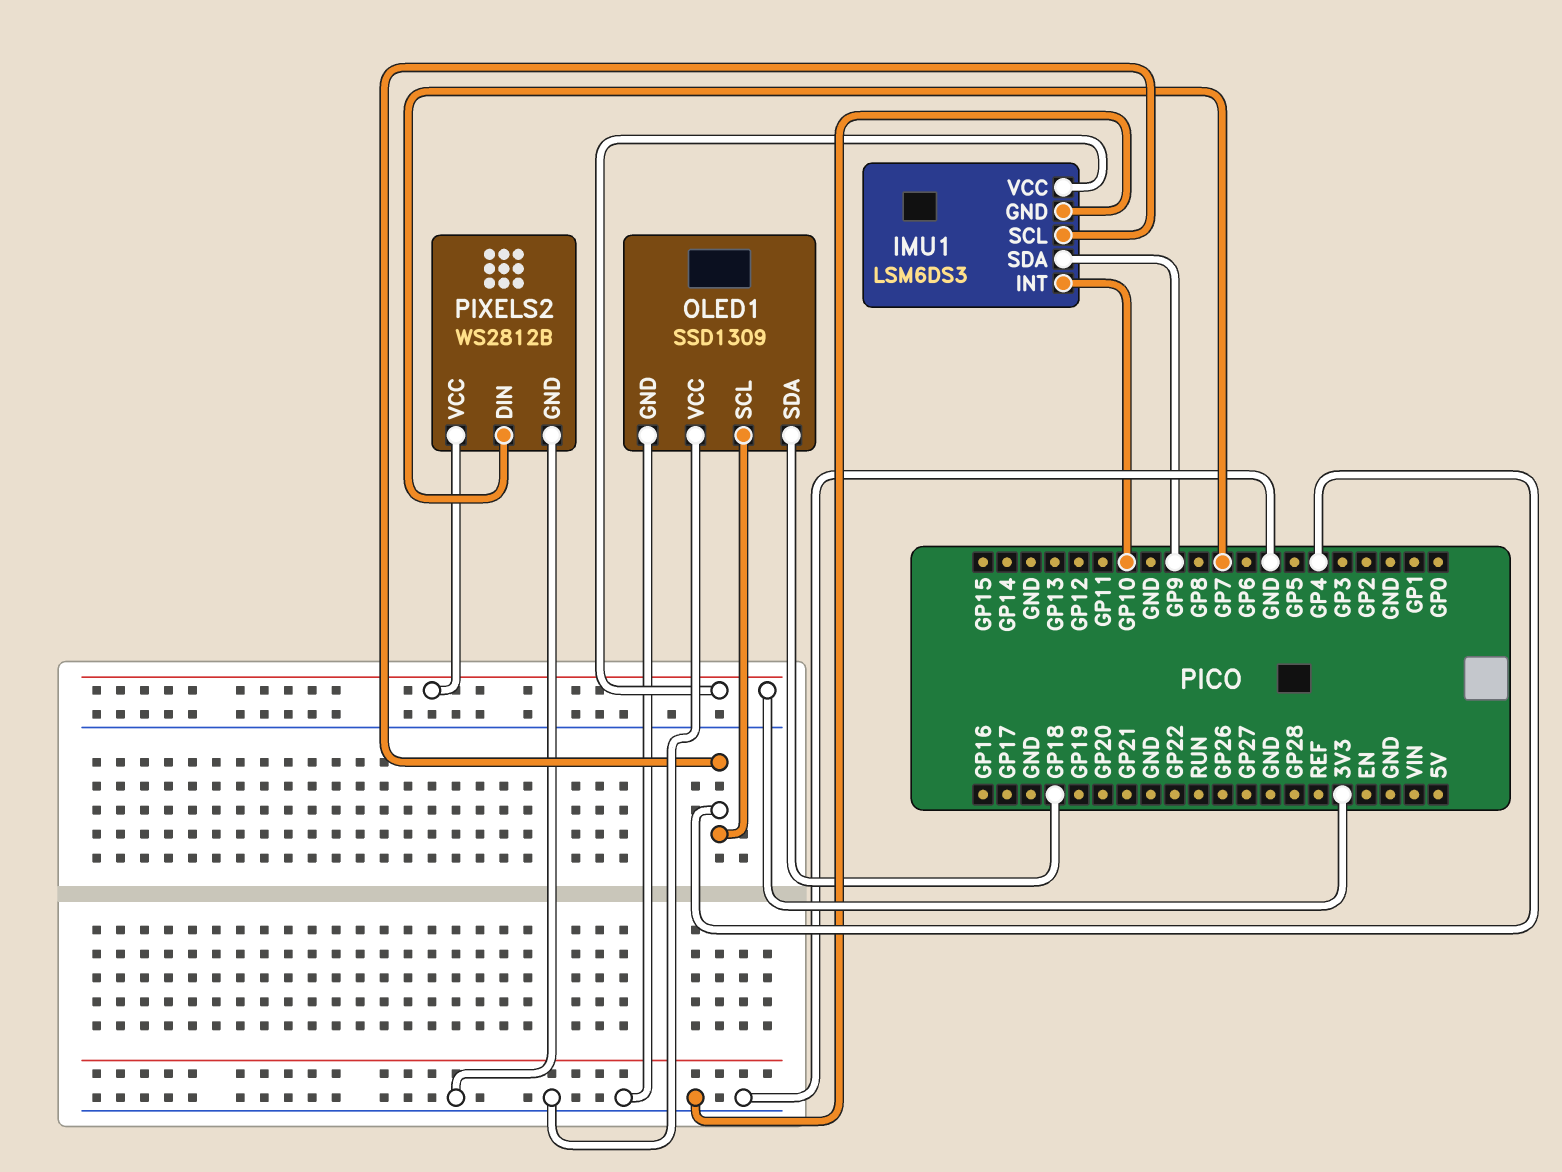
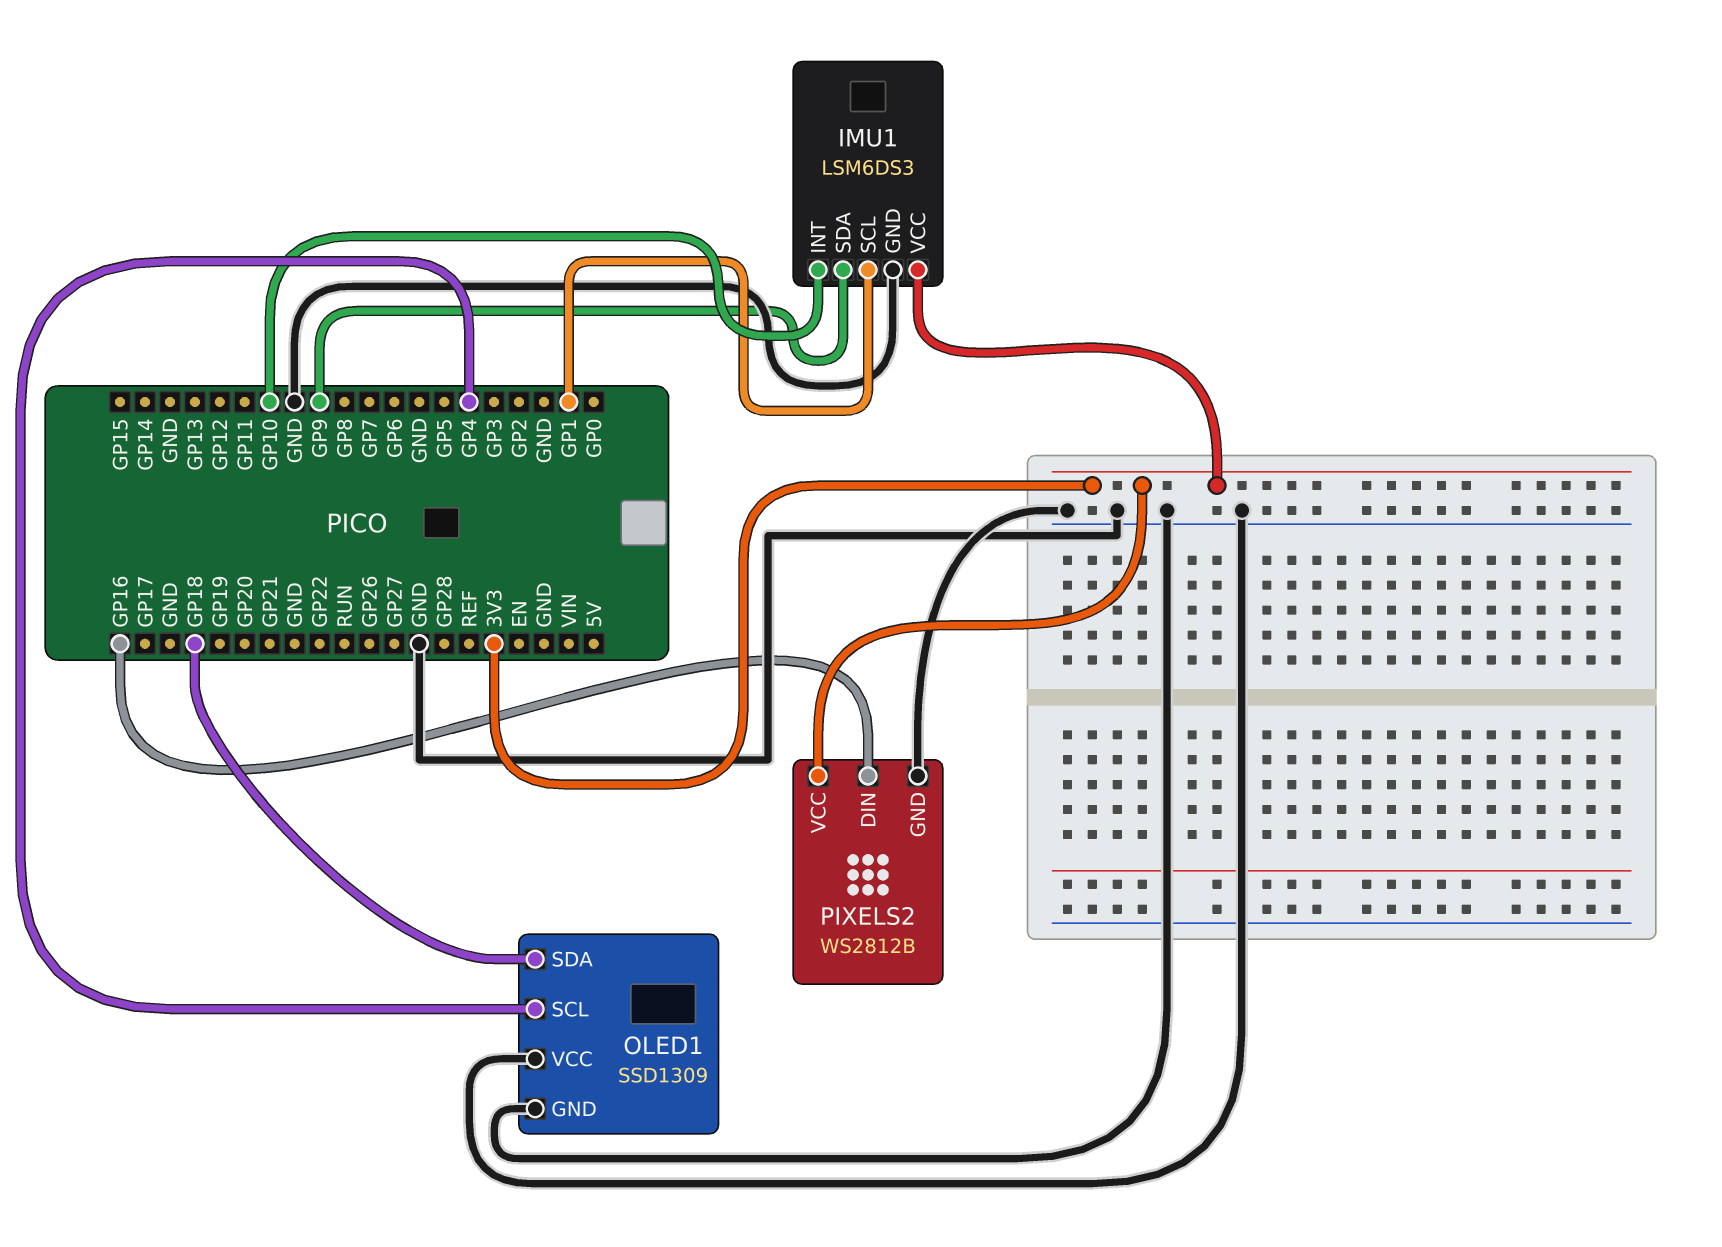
IMU1 pin SCL: GP4 -> GP1
PIXELS2 pin DIN: GP7 -> GP16

